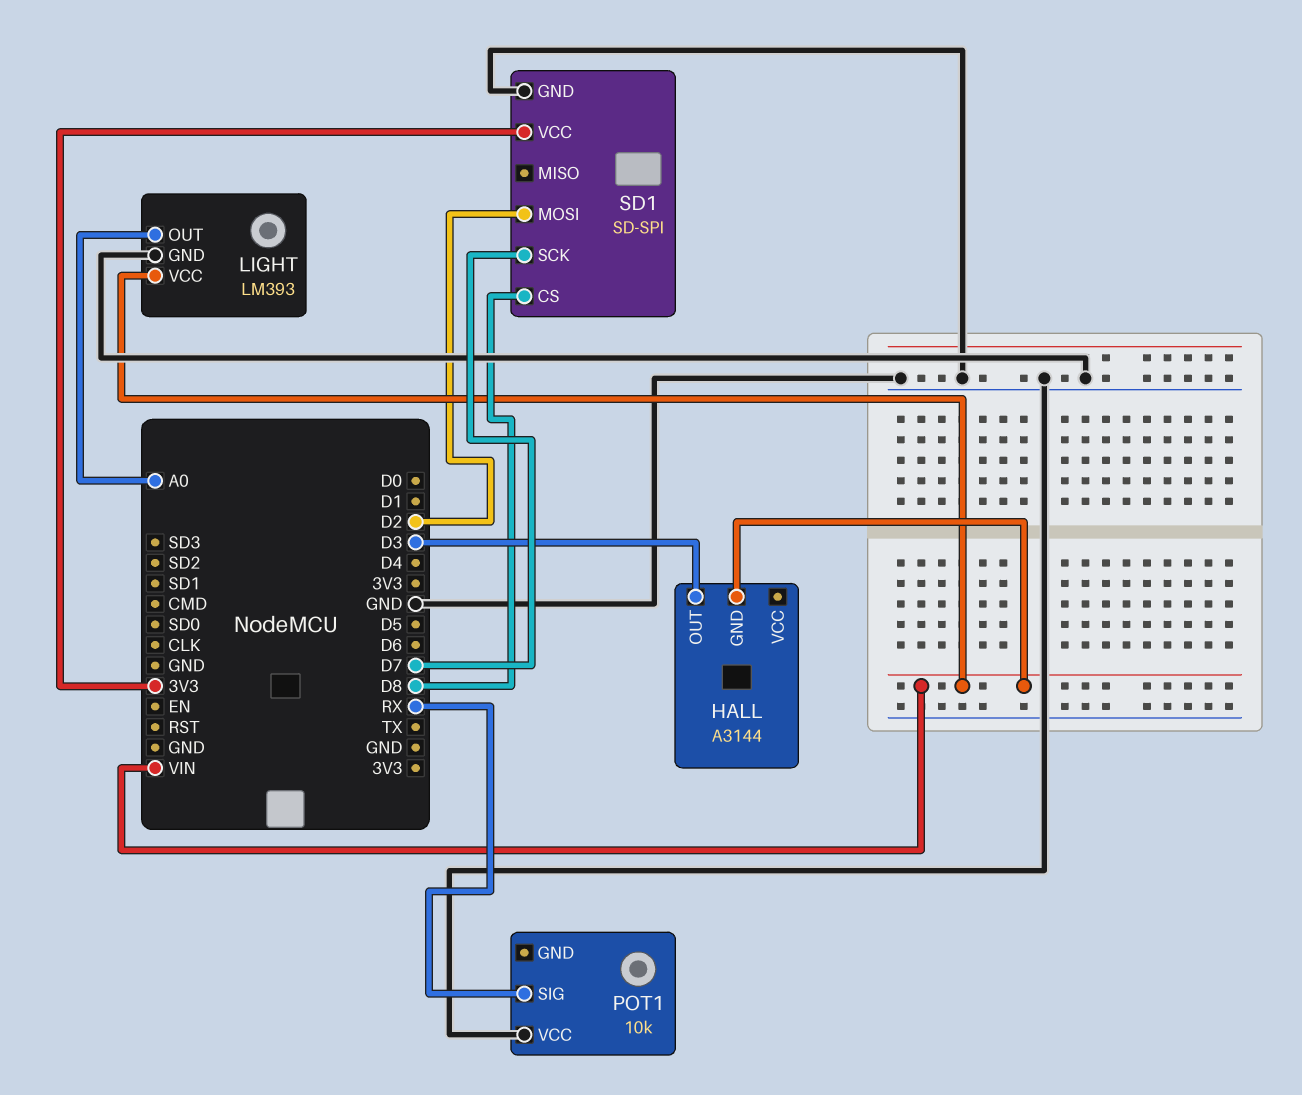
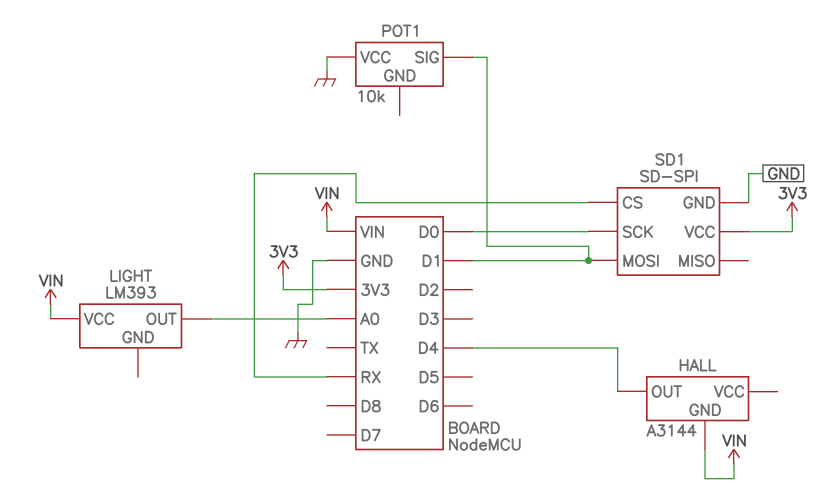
HALL pin OUT: D3 -> D4
LIGHT pin GND: GND -> none
POT1 pin SIG: RX -> D1
SD1 pin CS: D8 -> RX
SD1 pin MOSI: D2 -> D1
SD1 pin SCK: D7 -> D0

